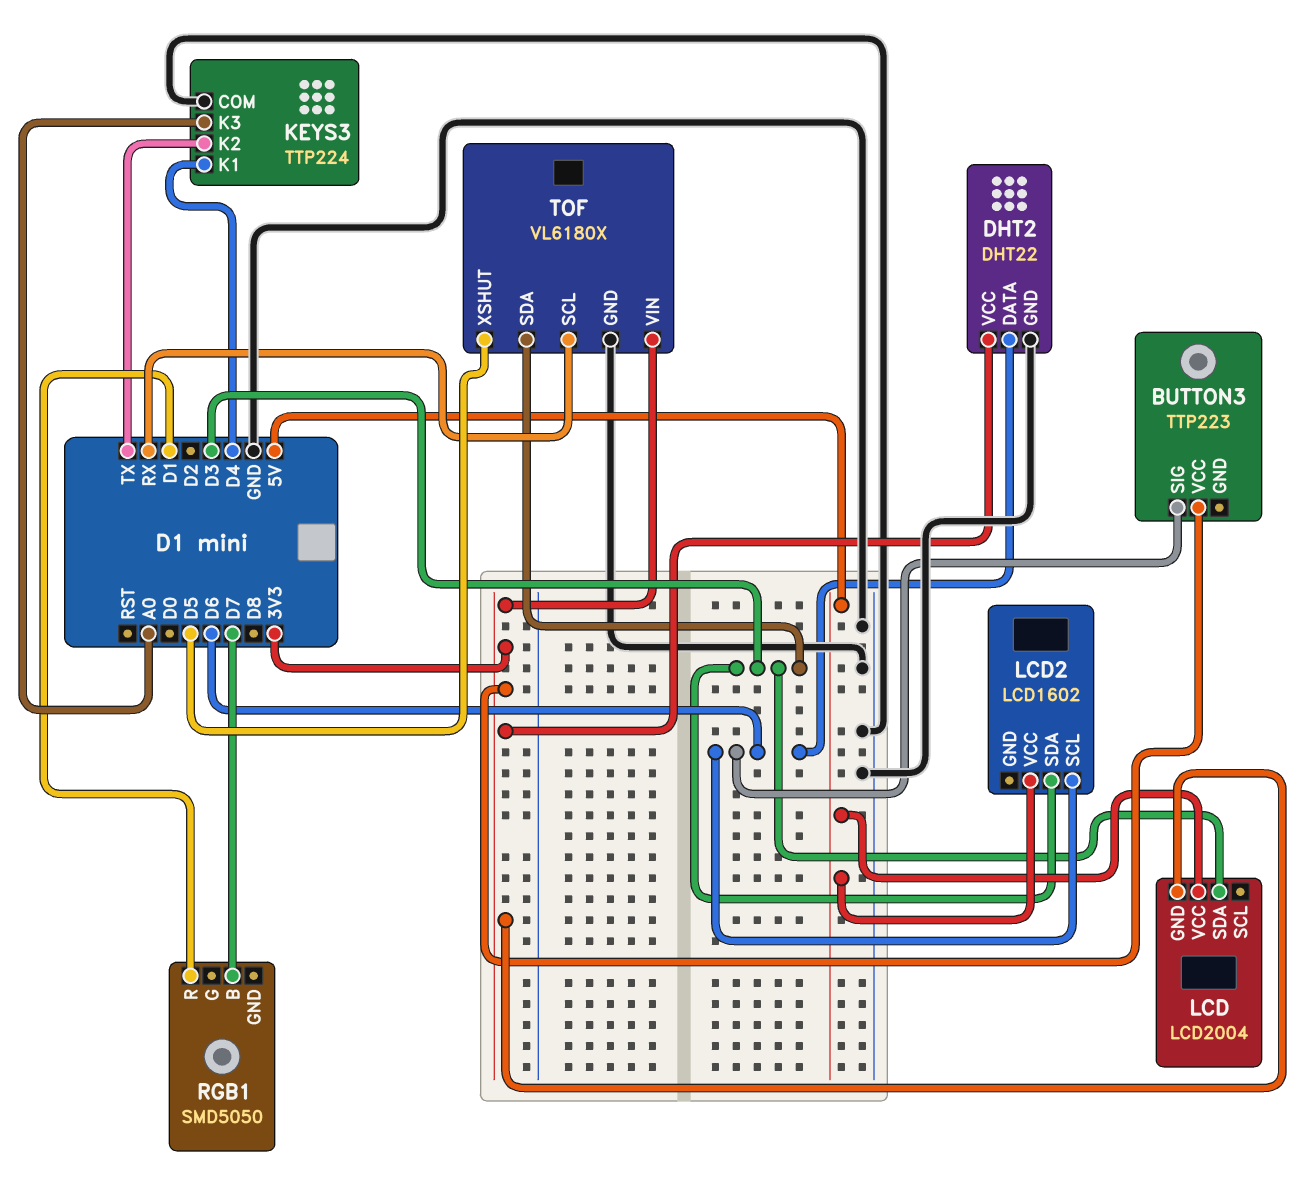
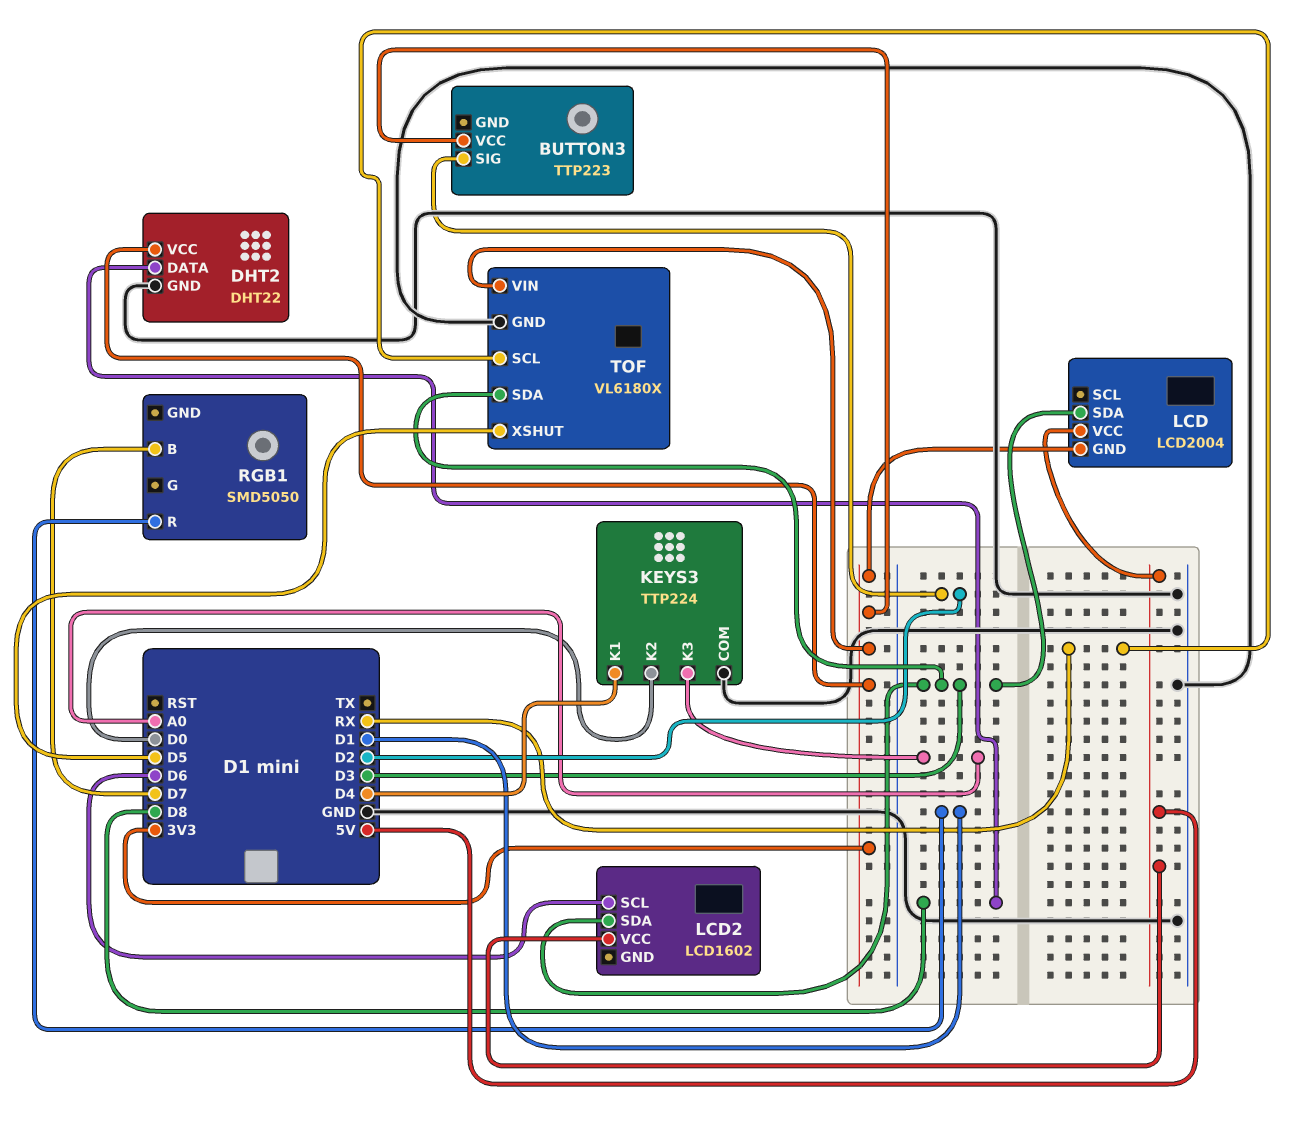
BUTTON3 pin SIG: D6 -> D2
DHT2 pin DATA: D6 -> D8
KEYS3 pin K2: TX -> D0

